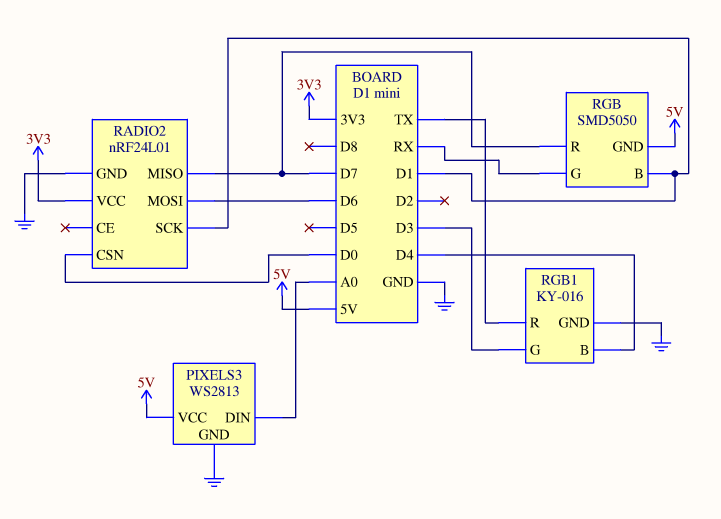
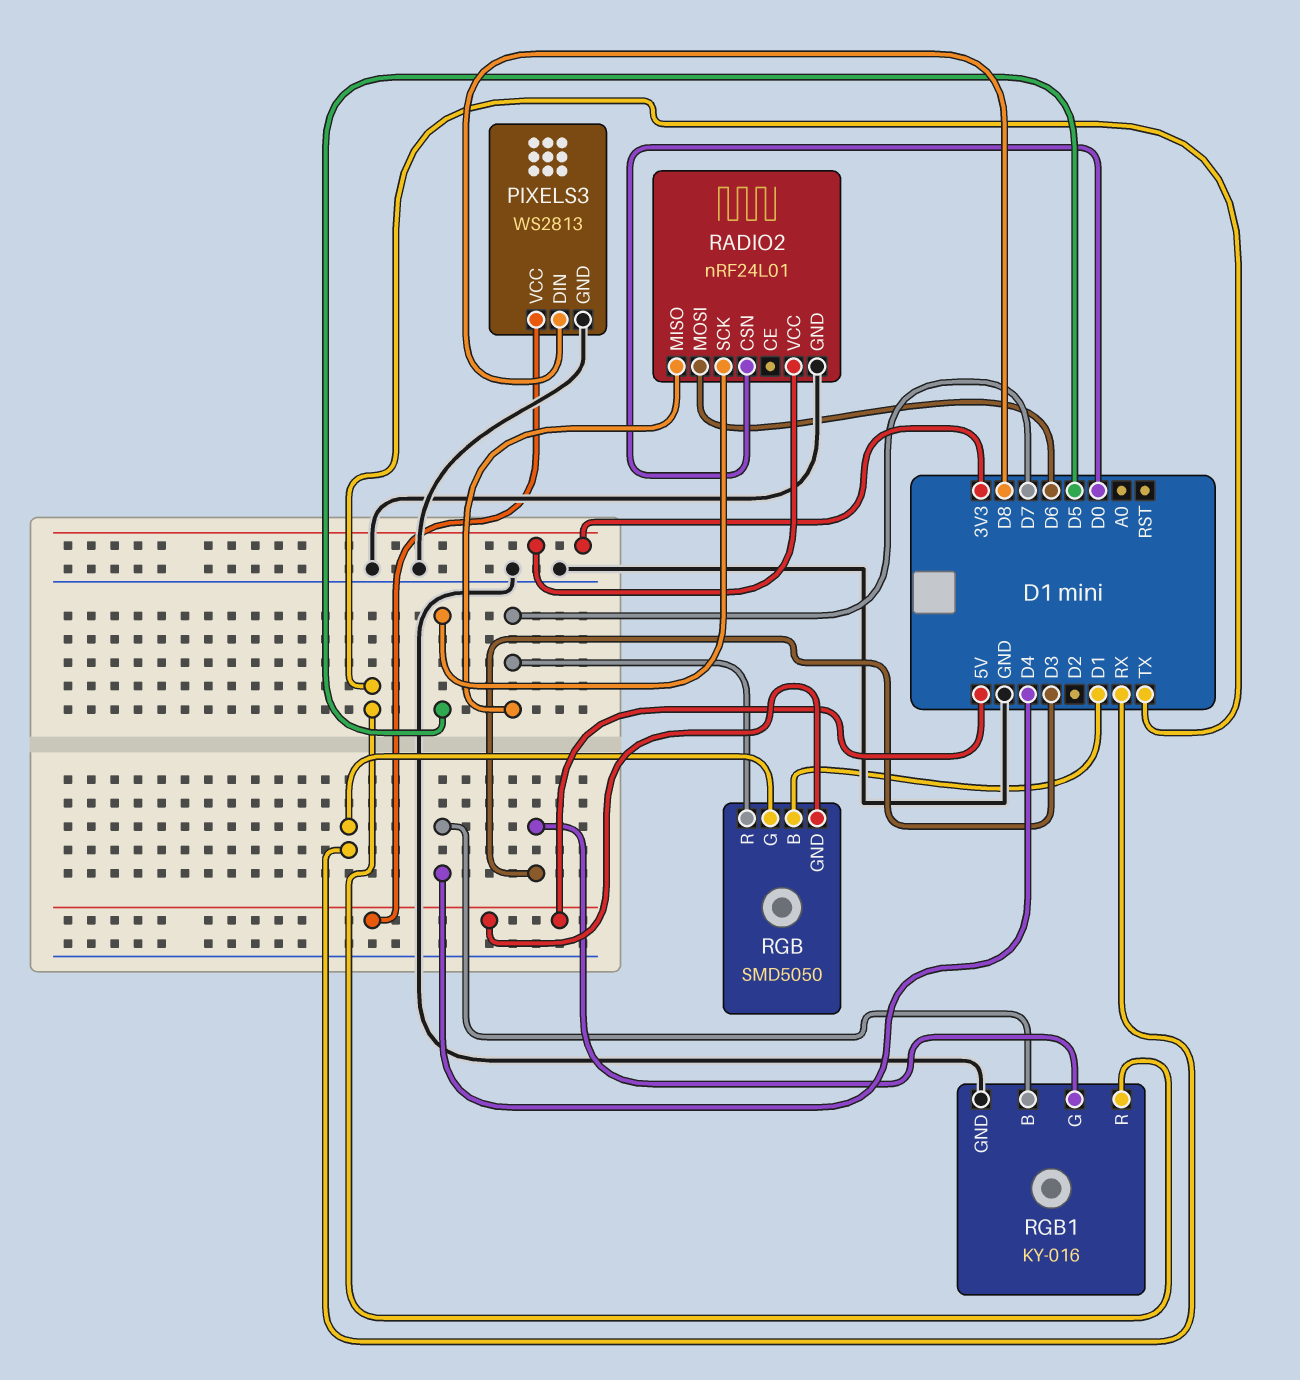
PIXELS3 pin DIN: A0 -> D8
RADIO2 pin SCK: D1 -> D5

